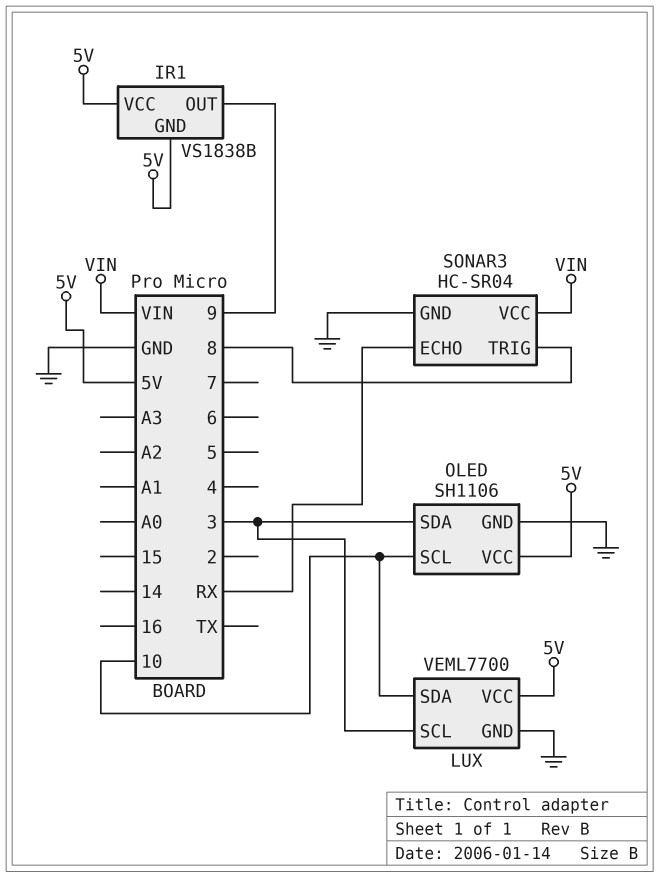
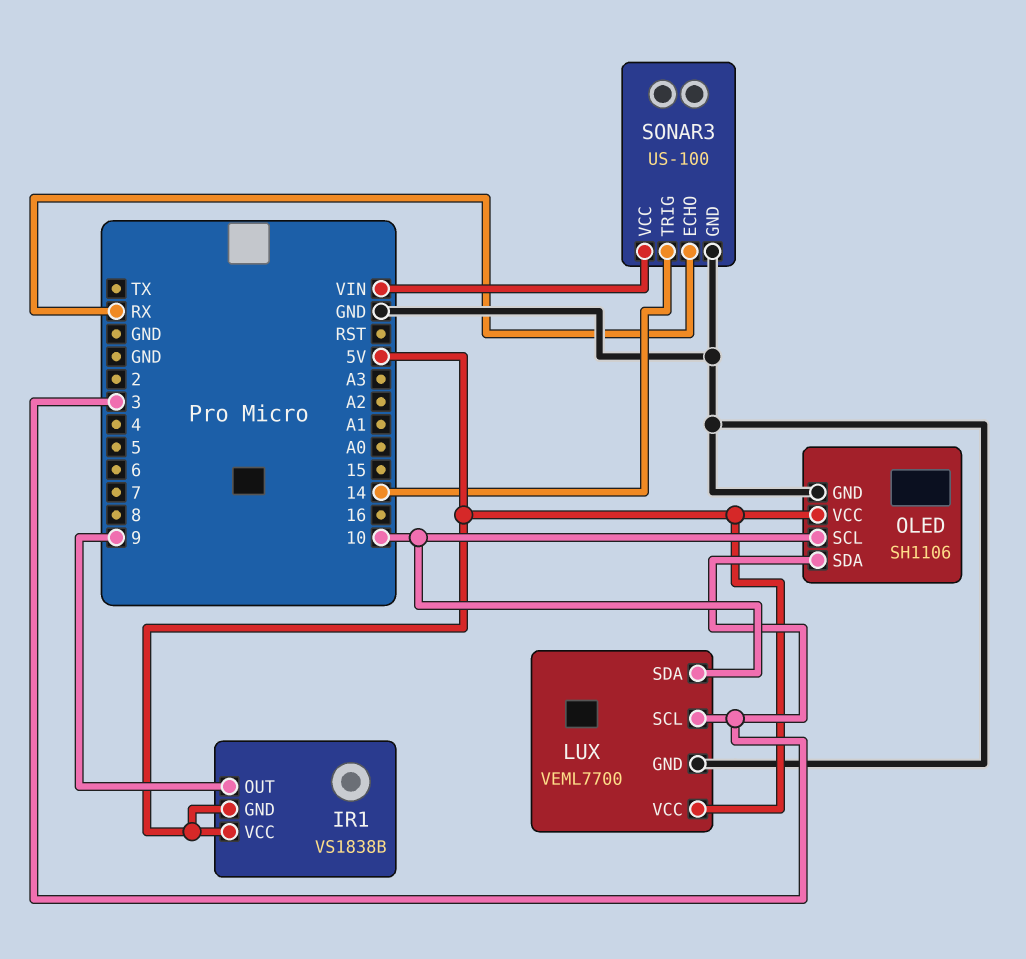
SONAR3: HC-SR04 -> US-100
SONAR3 pin TRIG: 8 -> 14

